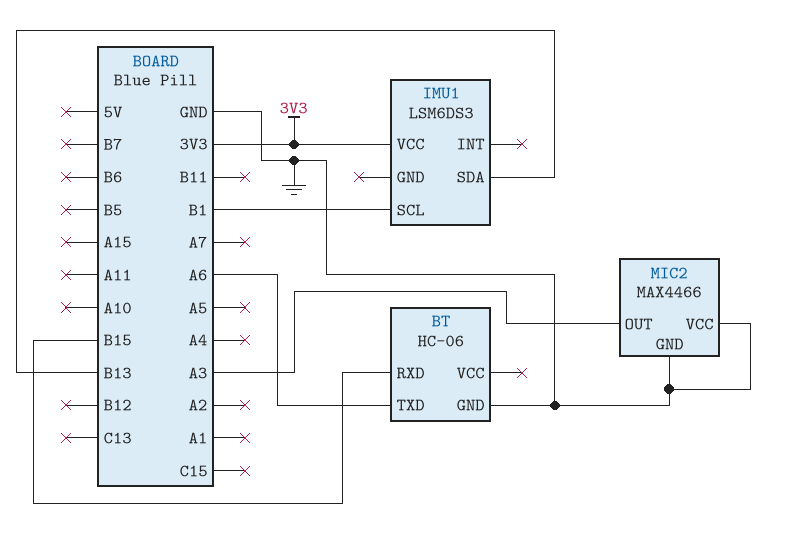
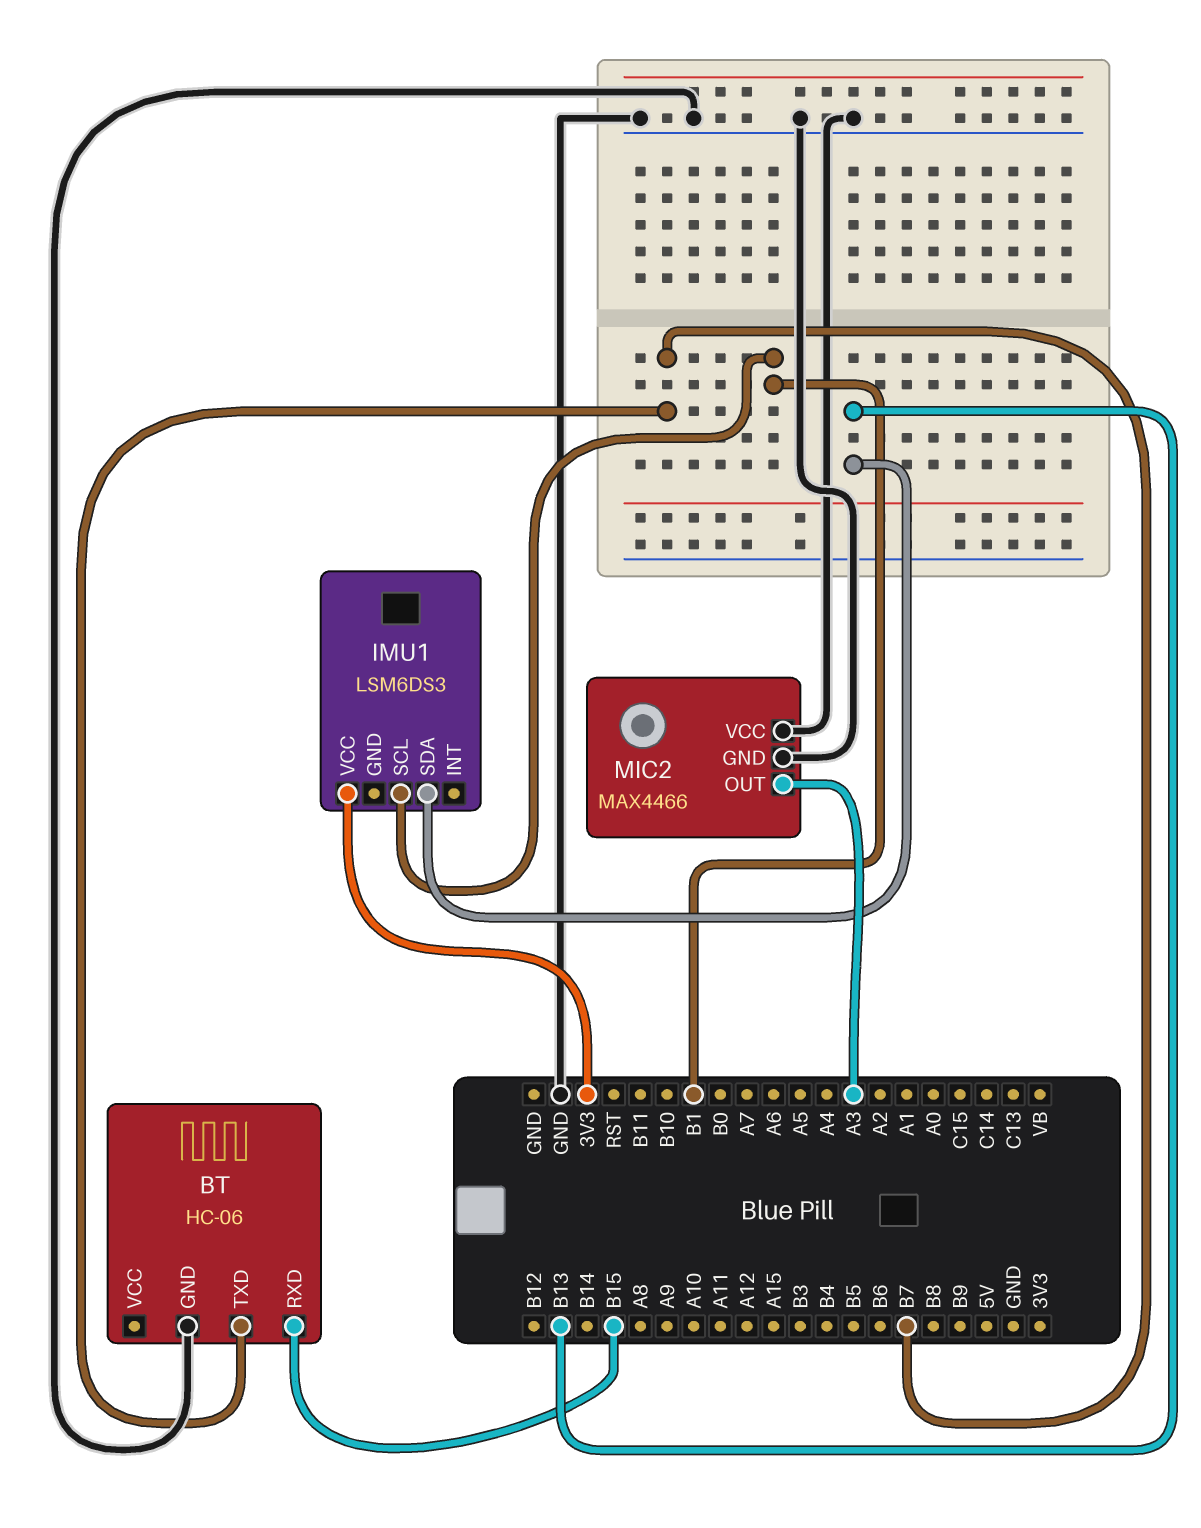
BT pin TXD: A6 -> B7

